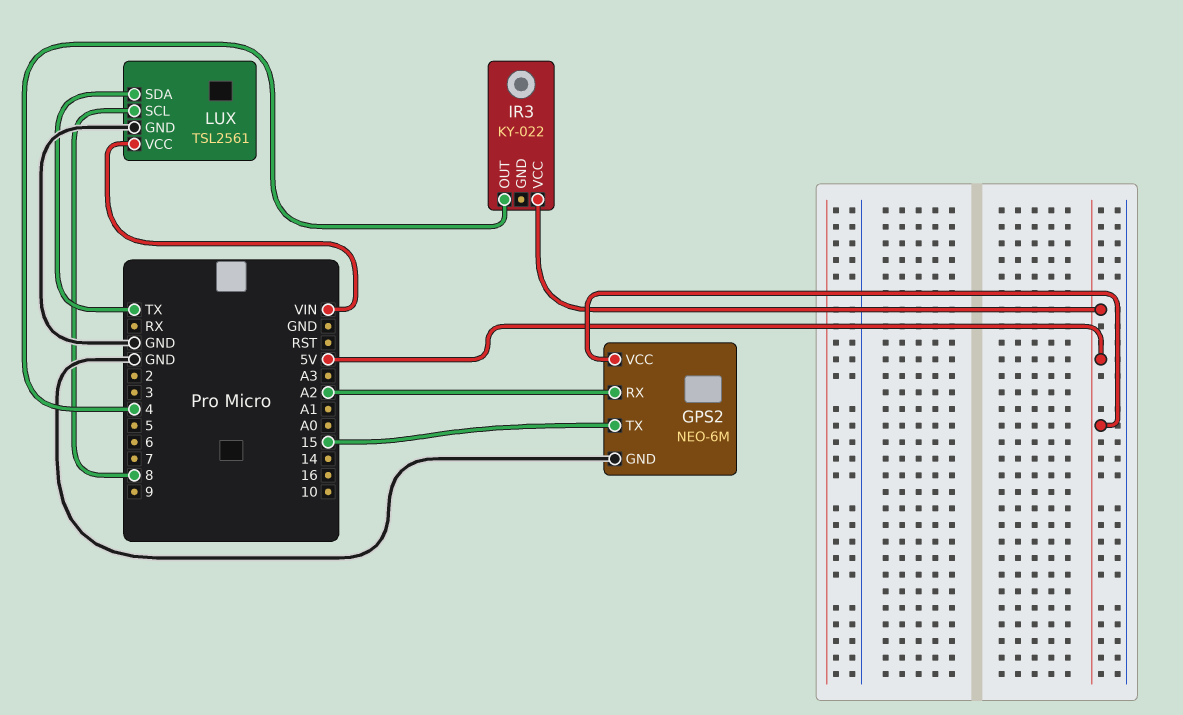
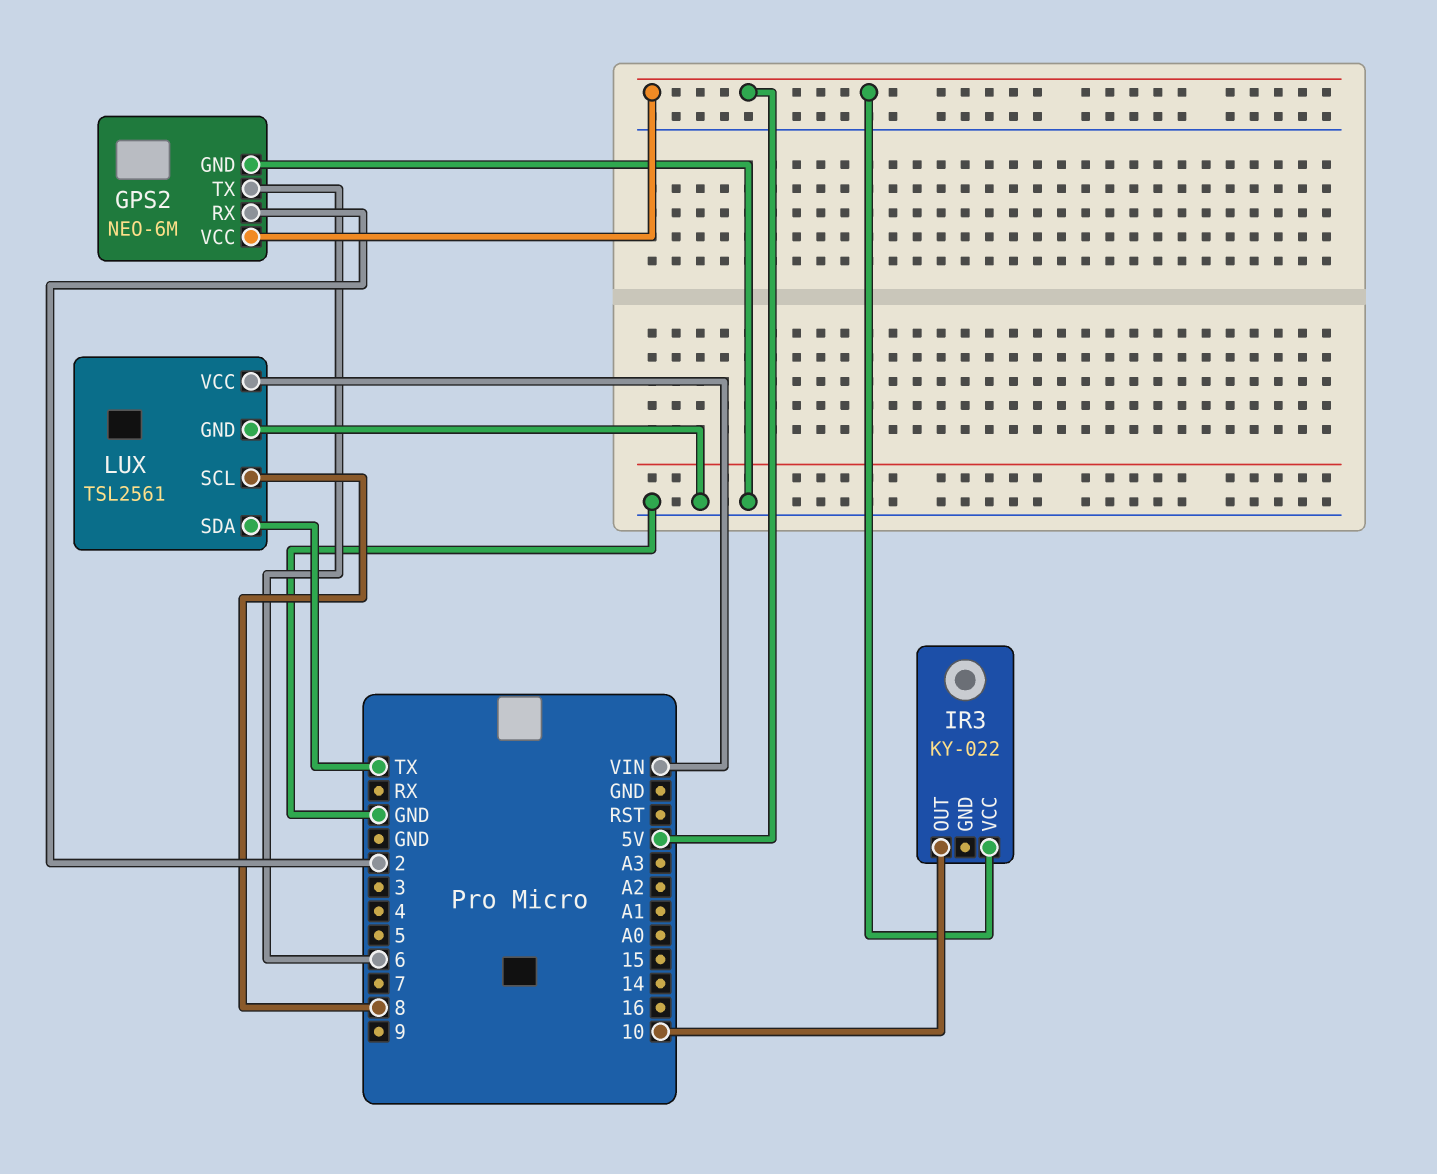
GPS2 pin RX: A2 -> 2
GPS2 pin TX: 15 -> 6
IR3 pin OUT: 4 -> 10

